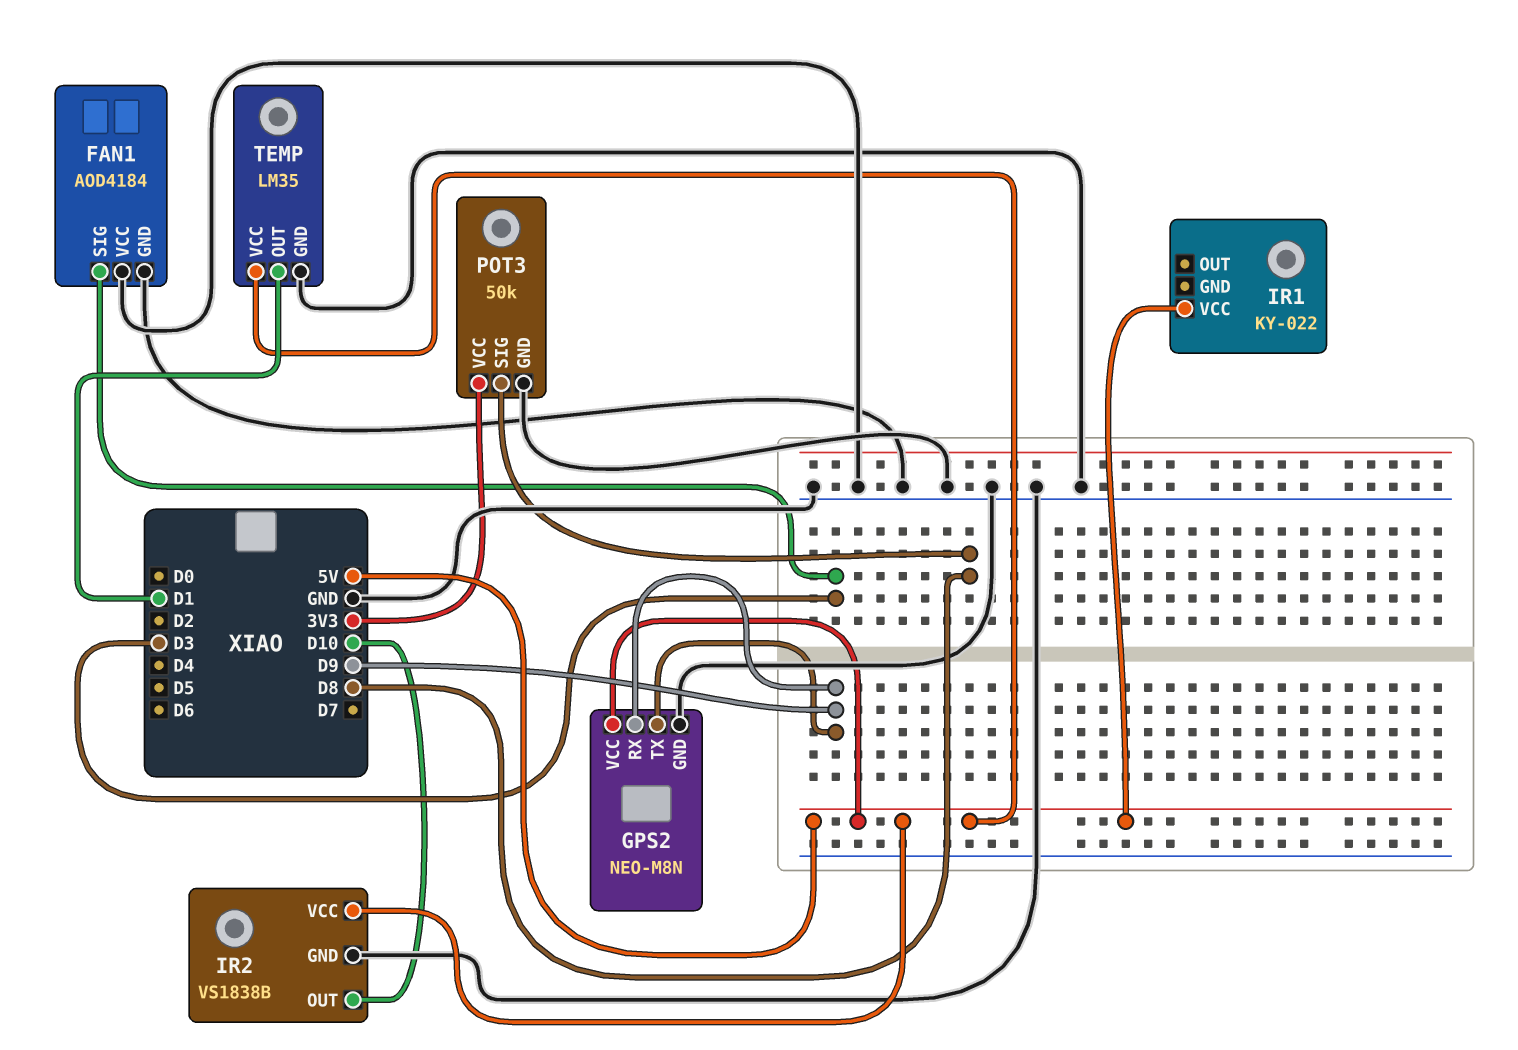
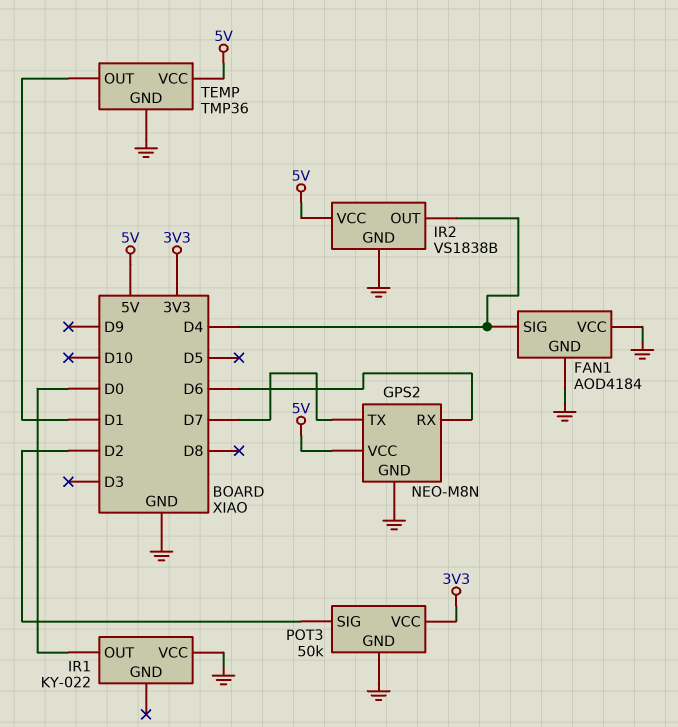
FAN1 pin SIG: D3 -> D4
GPS2 pin RX: D9 -> D6
GPS2 pin TX: D9 -> D7
IR1 pin OUT: none -> D0
IR1 pin VCC: 5V -> GND
IR2 pin OUT: D10 -> D4
POT3 pin SIG: D8 -> D2
TEMP: LM35 -> TMP36

